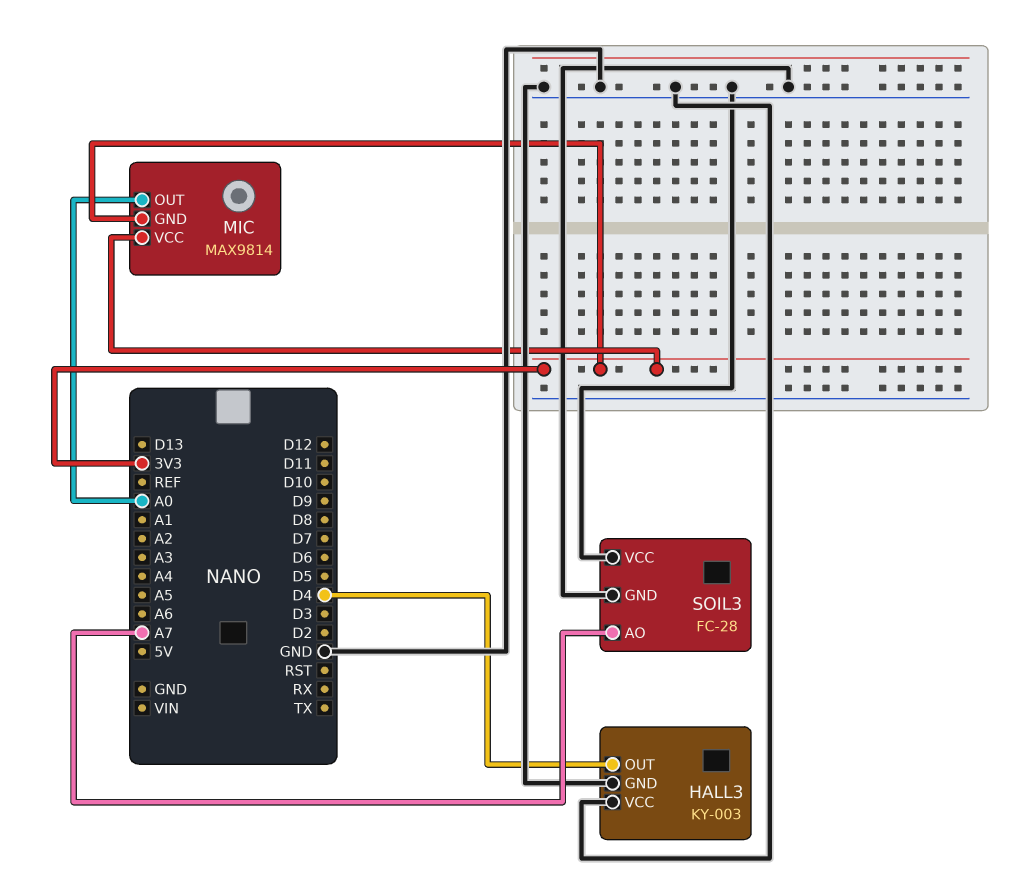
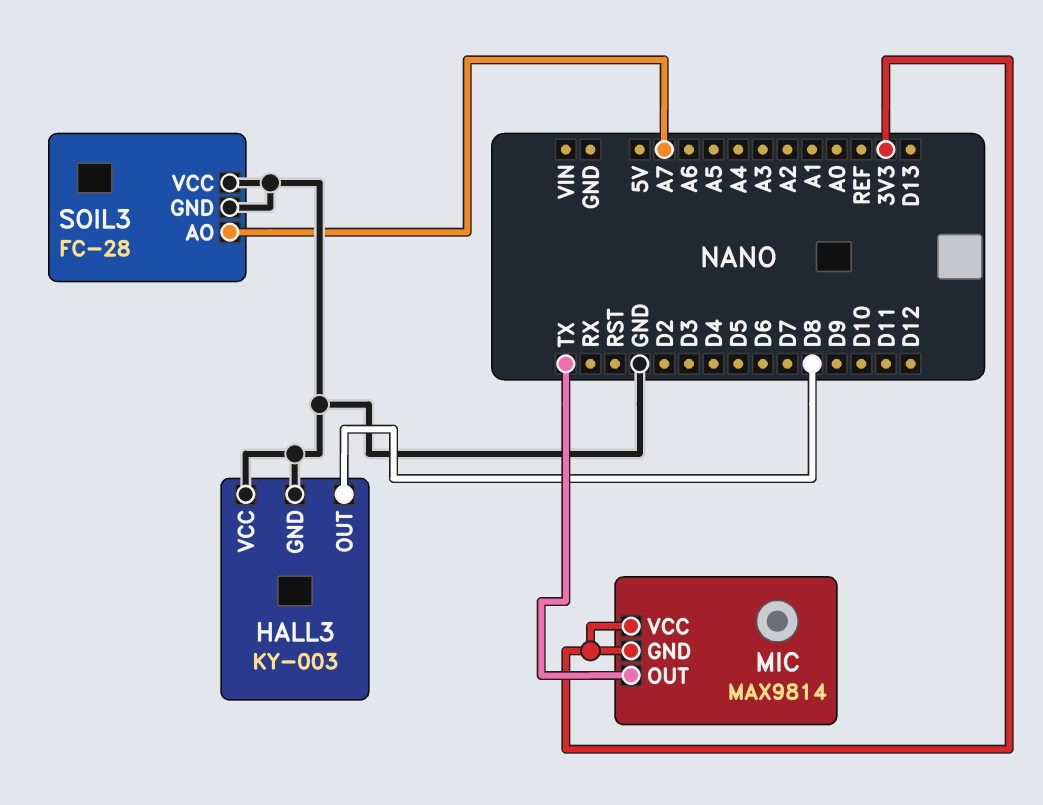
HALL3 pin OUT: D4 -> D8
MIC pin OUT: A0 -> TX

